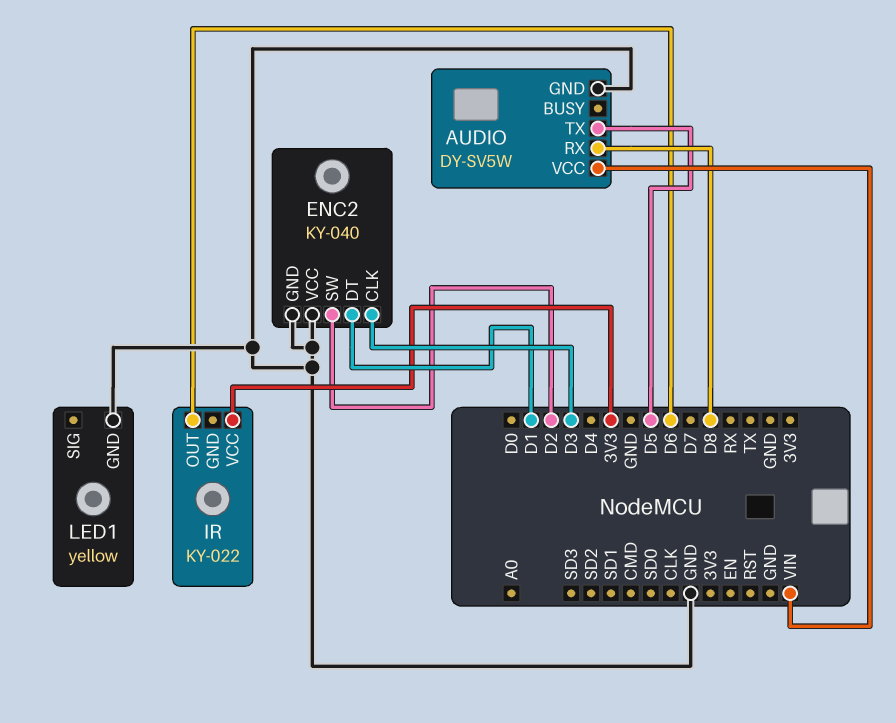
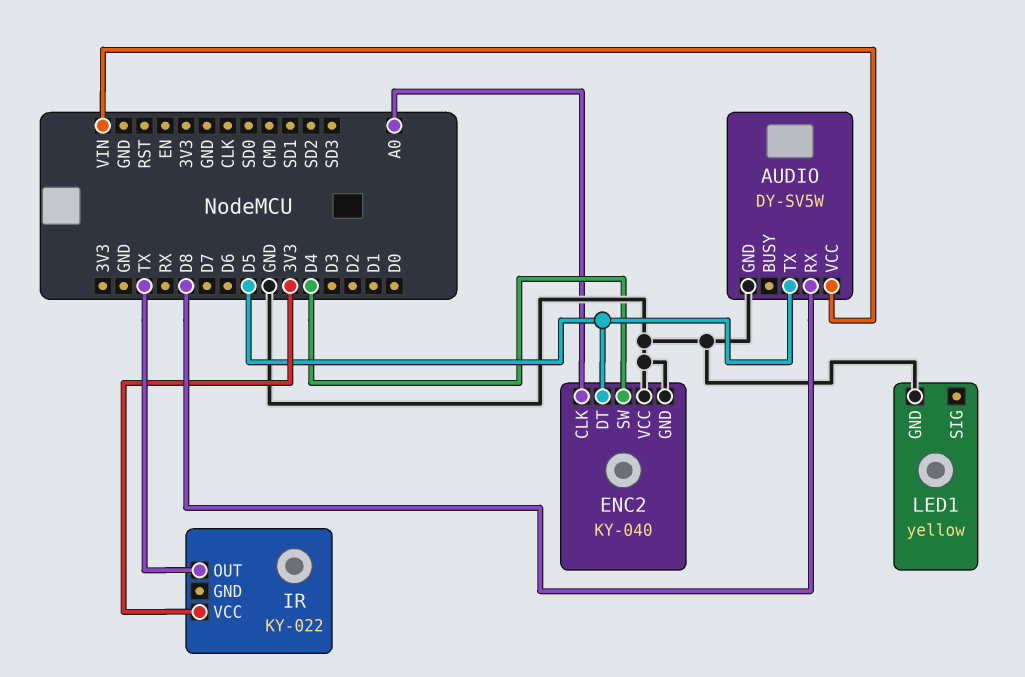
ENC2 pin CLK: D3 -> A0
ENC2 pin DT: D1 -> D5
ENC2 pin SW: D2 -> D4
IR pin OUT: D6 -> TX

